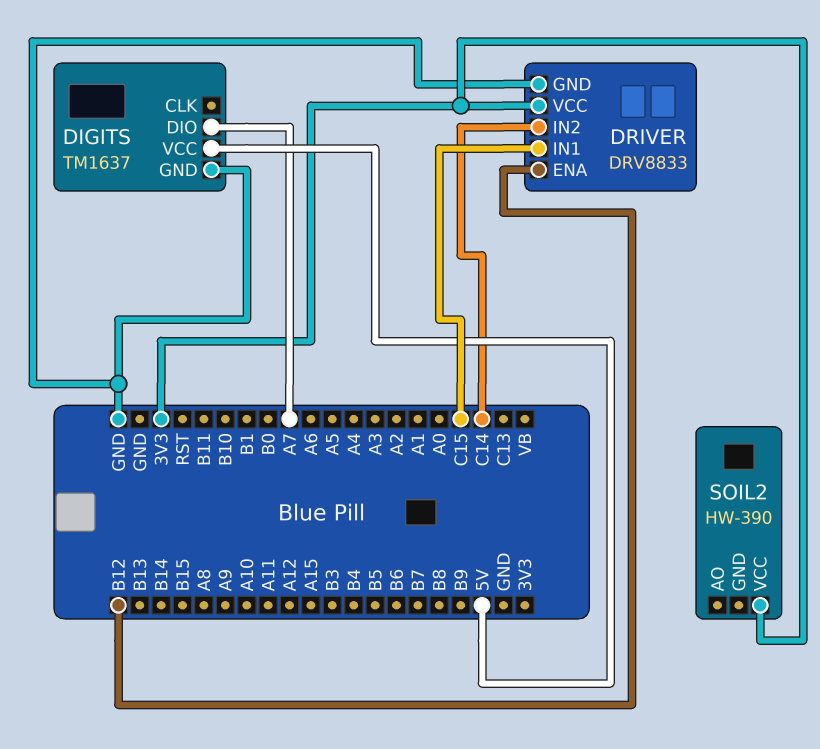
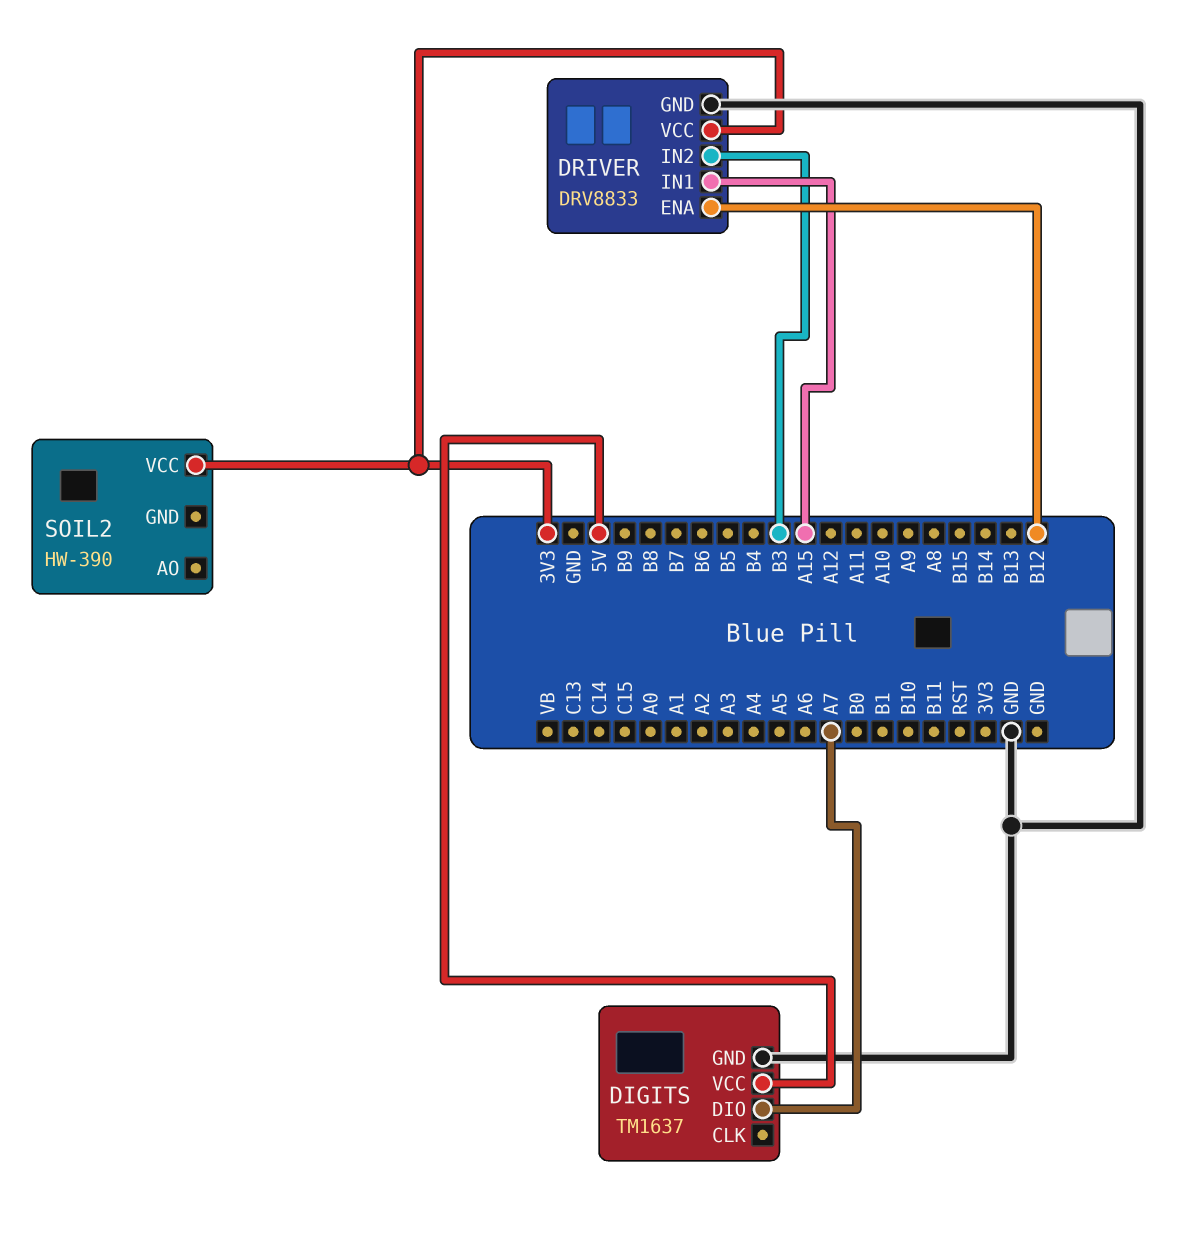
DRIVER pin IN1: C15 -> A15
DRIVER pin IN2: C14 -> B3

